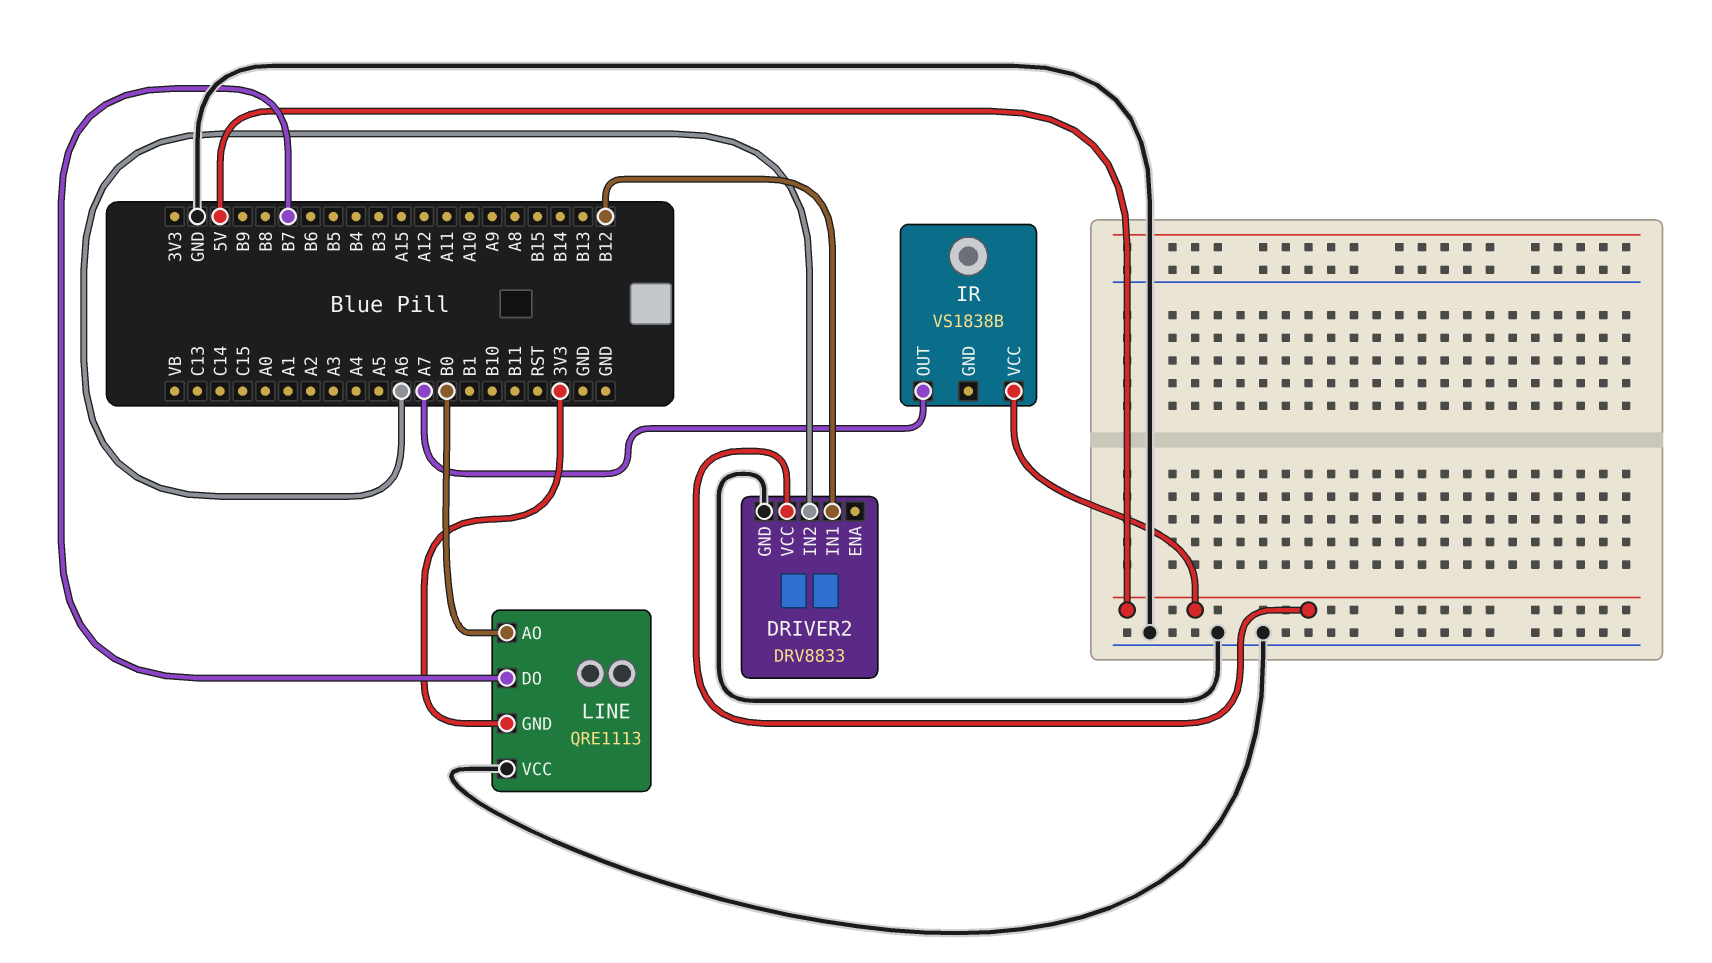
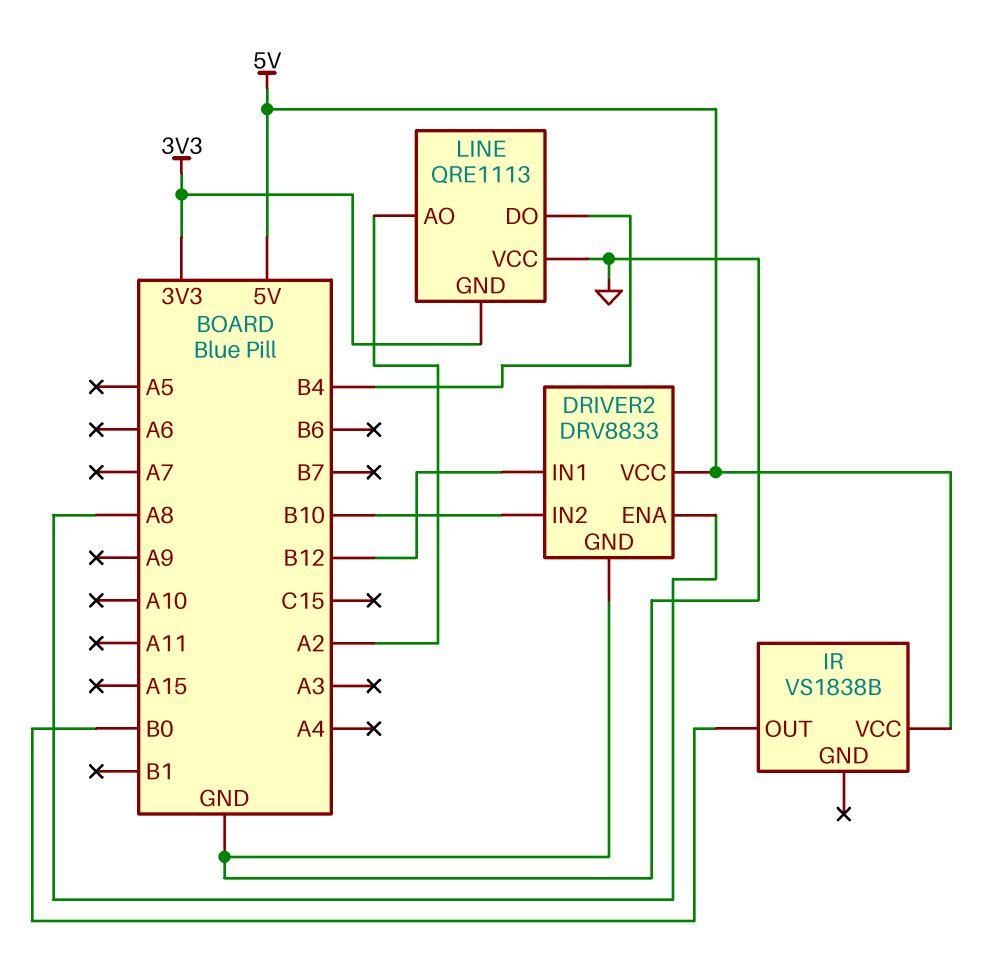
DRIVER2 pin ENA: none -> A8
DRIVER2 pin IN2: A6 -> B10
IR pin OUT: A7 -> B0
LINE pin AO: B0 -> A2
LINE pin DO: B7 -> B4

